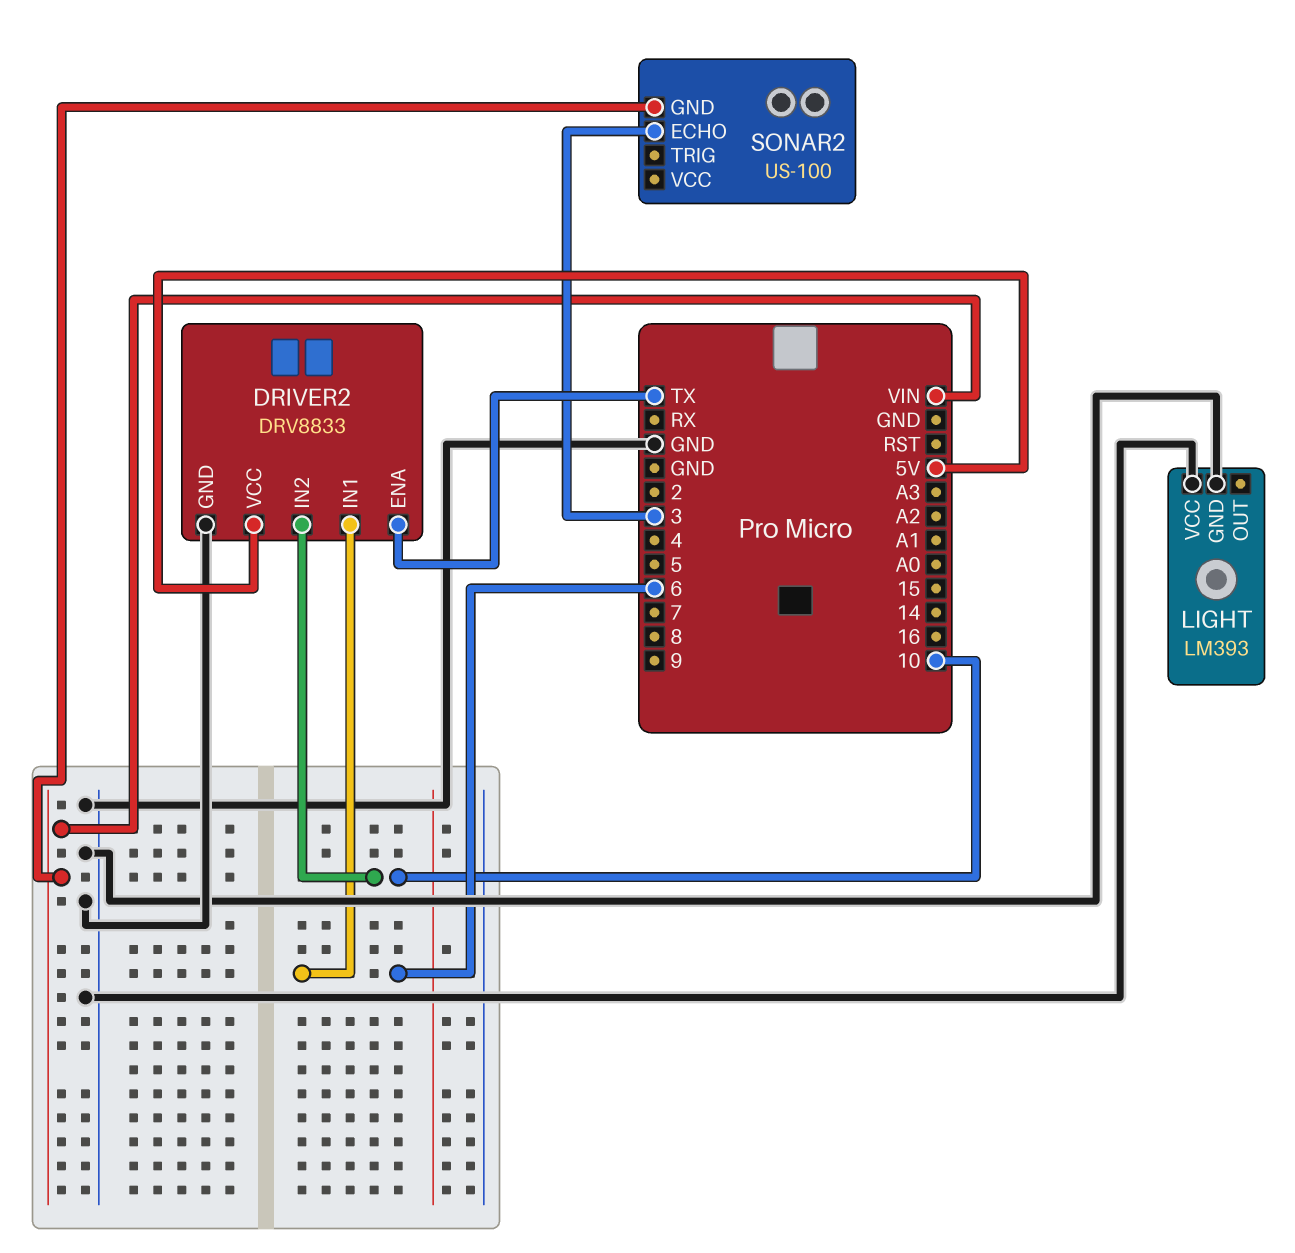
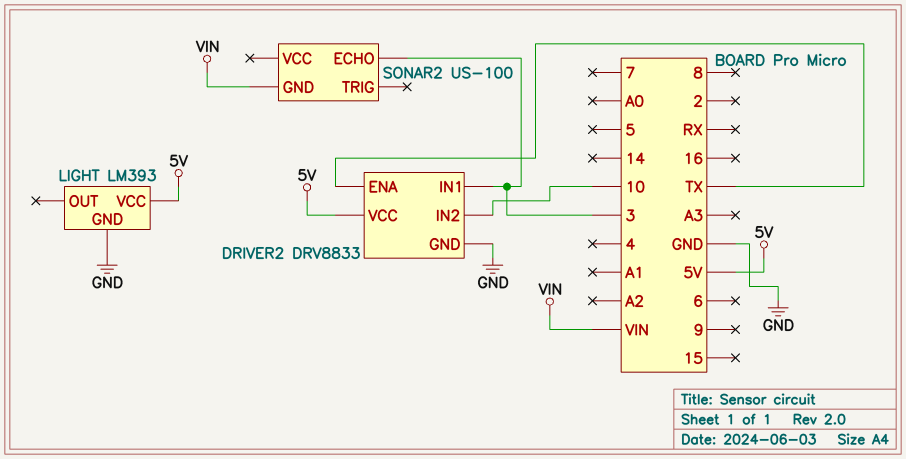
DRIVER2 pin IN1: 6 -> 3
LIGHT pin VCC: GND -> 5V

